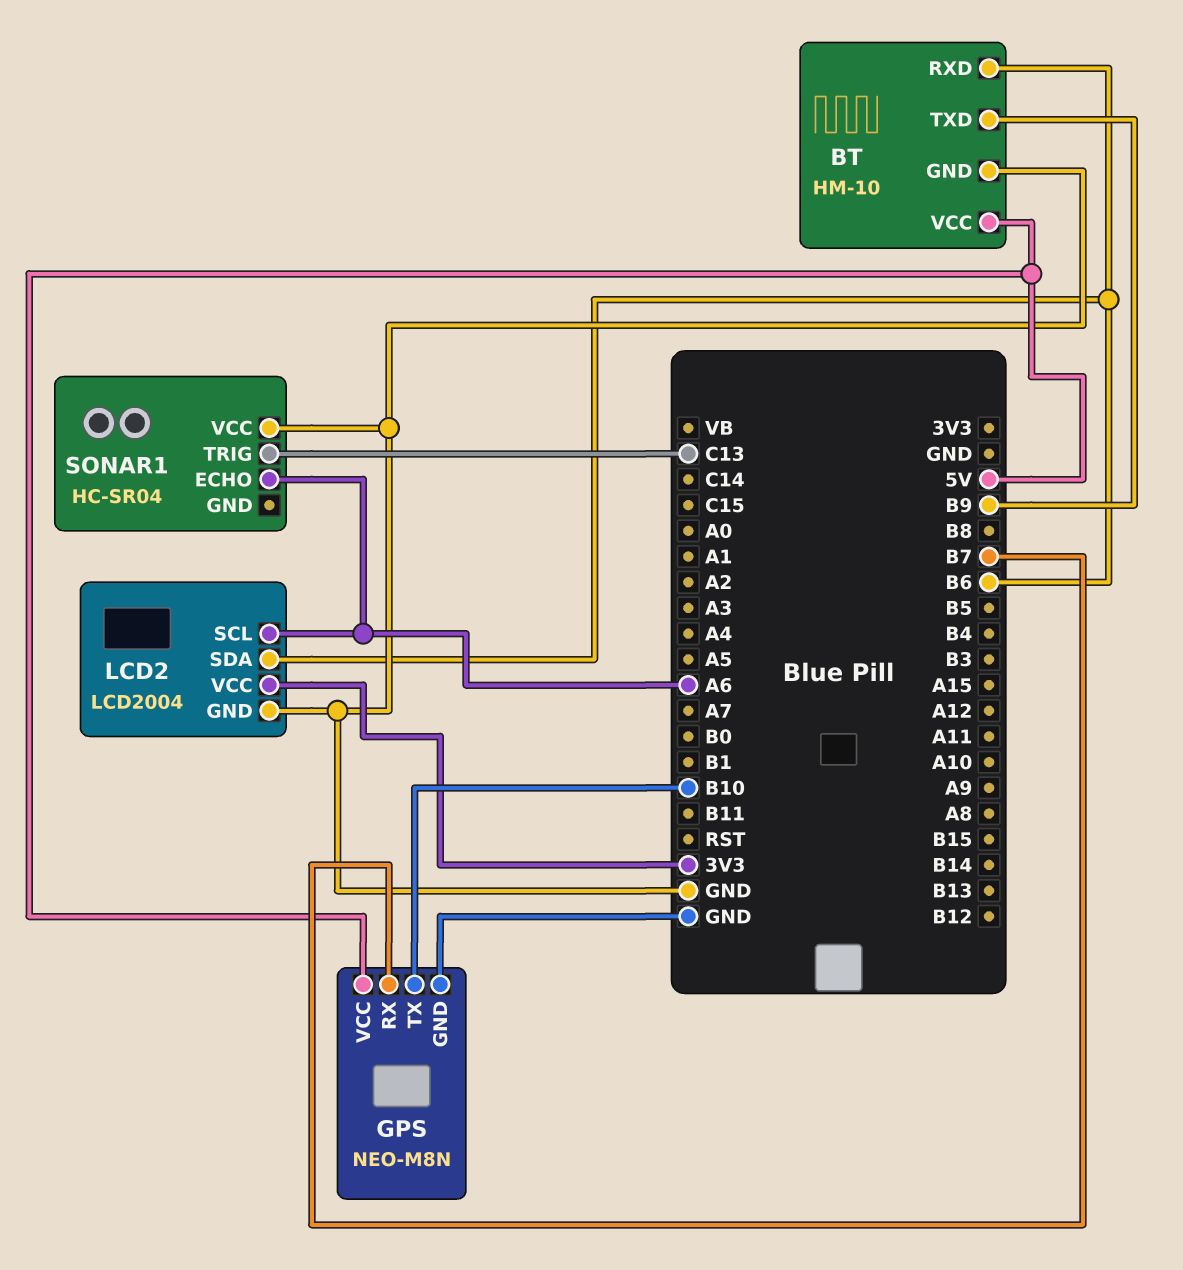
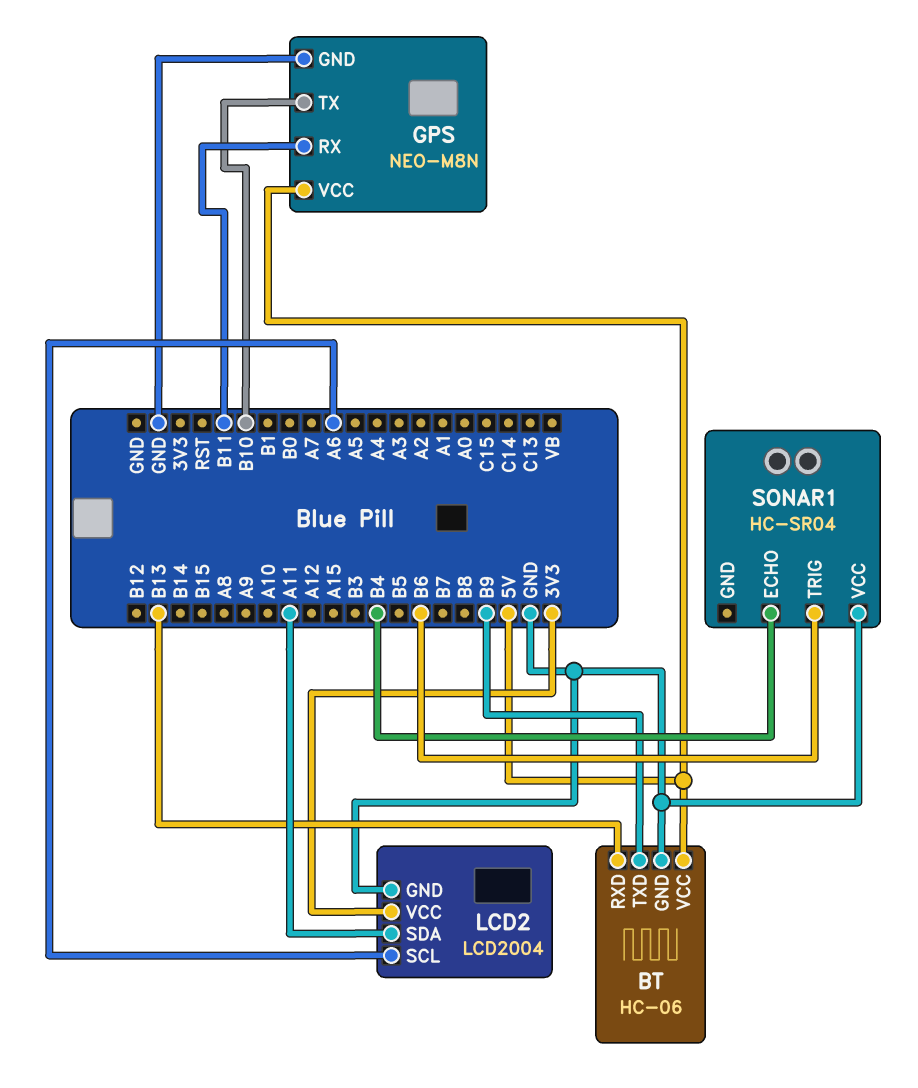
BT: HM-10 -> HC-06
BT pin RXD: B6 -> B13
GPS pin RX: B7 -> B11
LCD2 pin SDA: B6 -> A11
SONAR1 pin ECHO: A6 -> B4
SONAR1 pin TRIG: C13 -> B6

